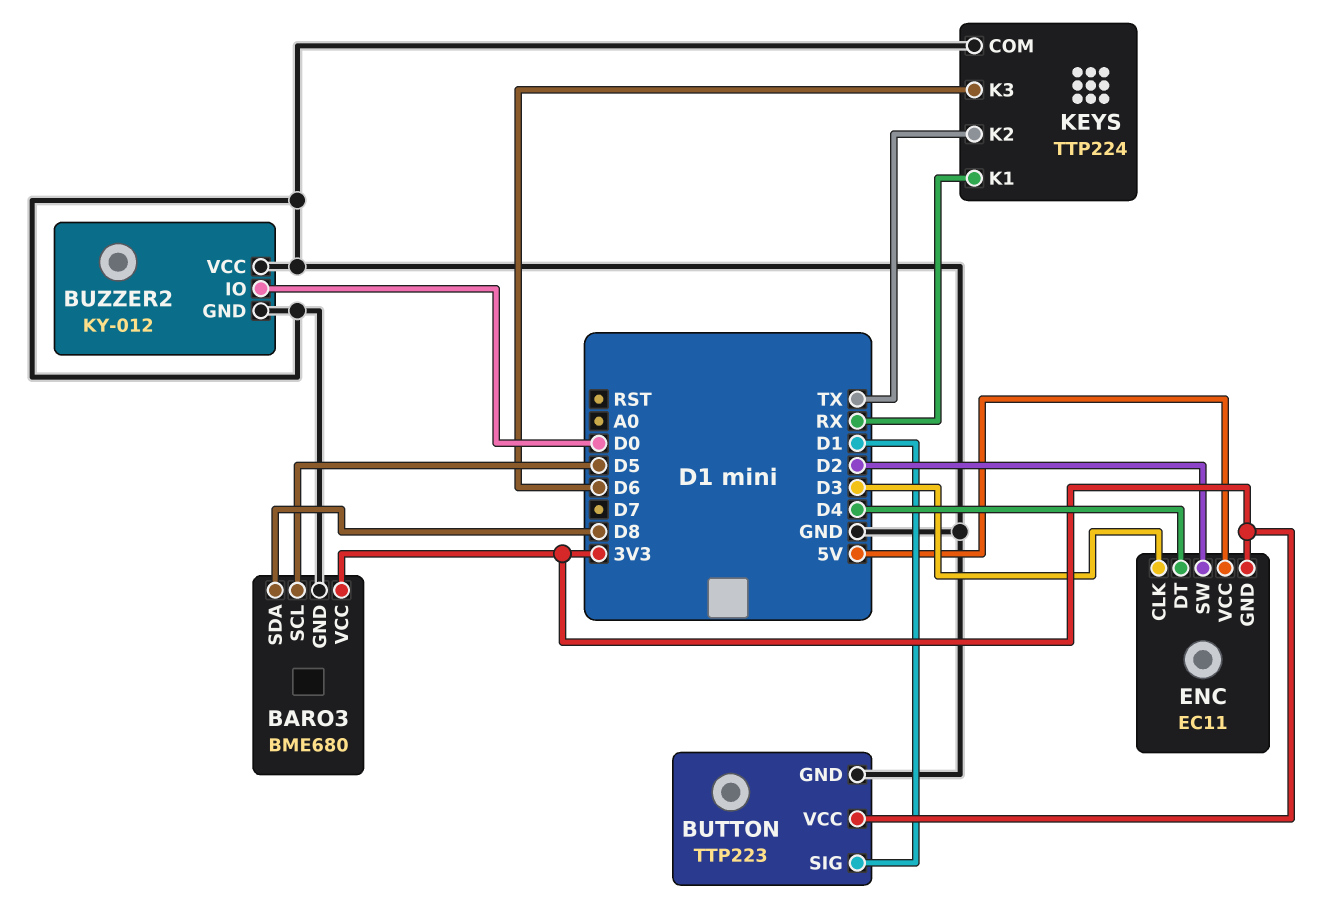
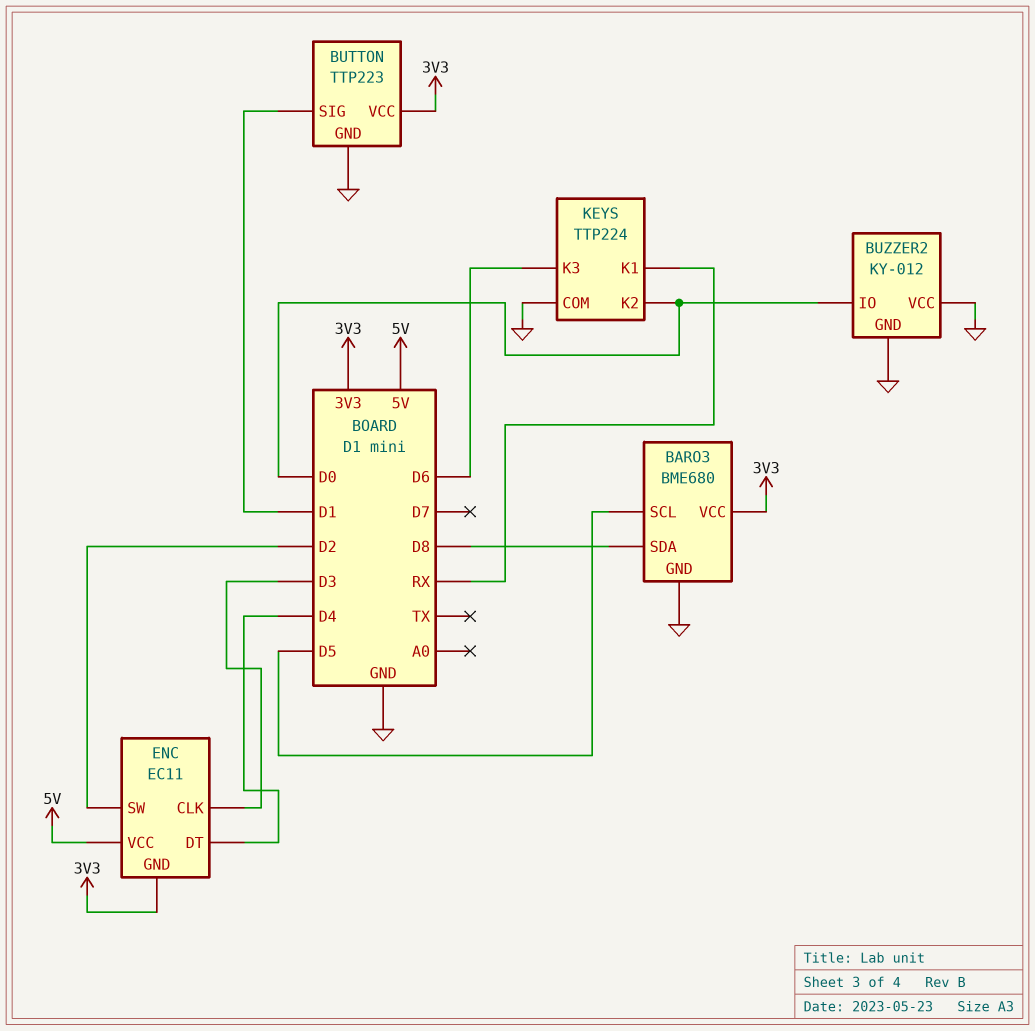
KEYS pin K2: TX -> D0

